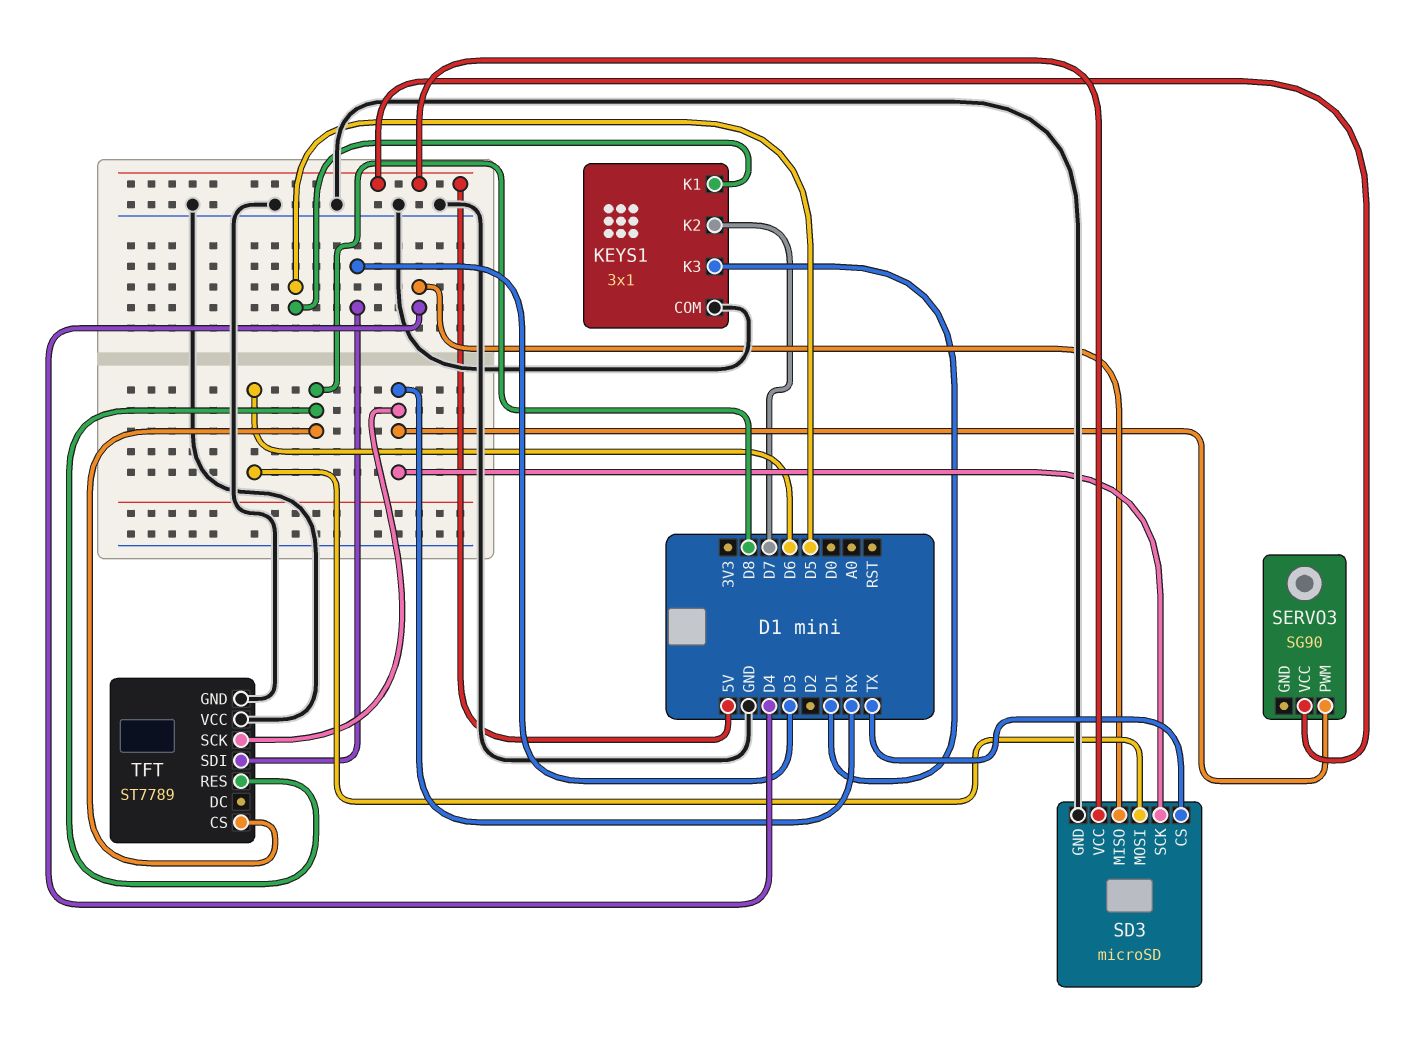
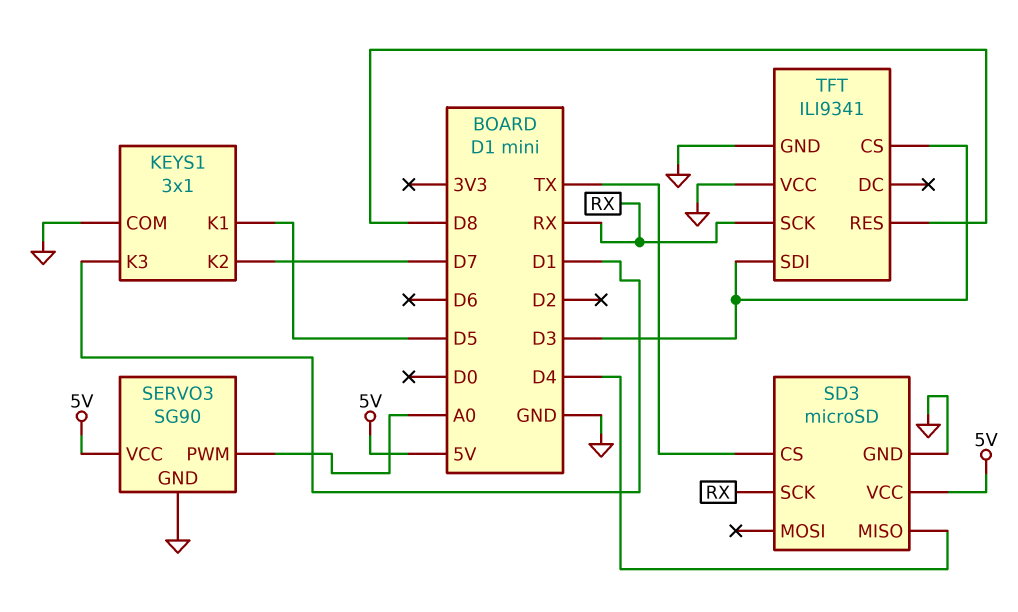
SD3 pin MOSI: D6 -> none
SERVO3 pin GND: none -> GND
SERVO3 pin PWM: RX -> A0
TFT: ST7789 -> ILI9341
TFT pin CS: D8 -> D3

